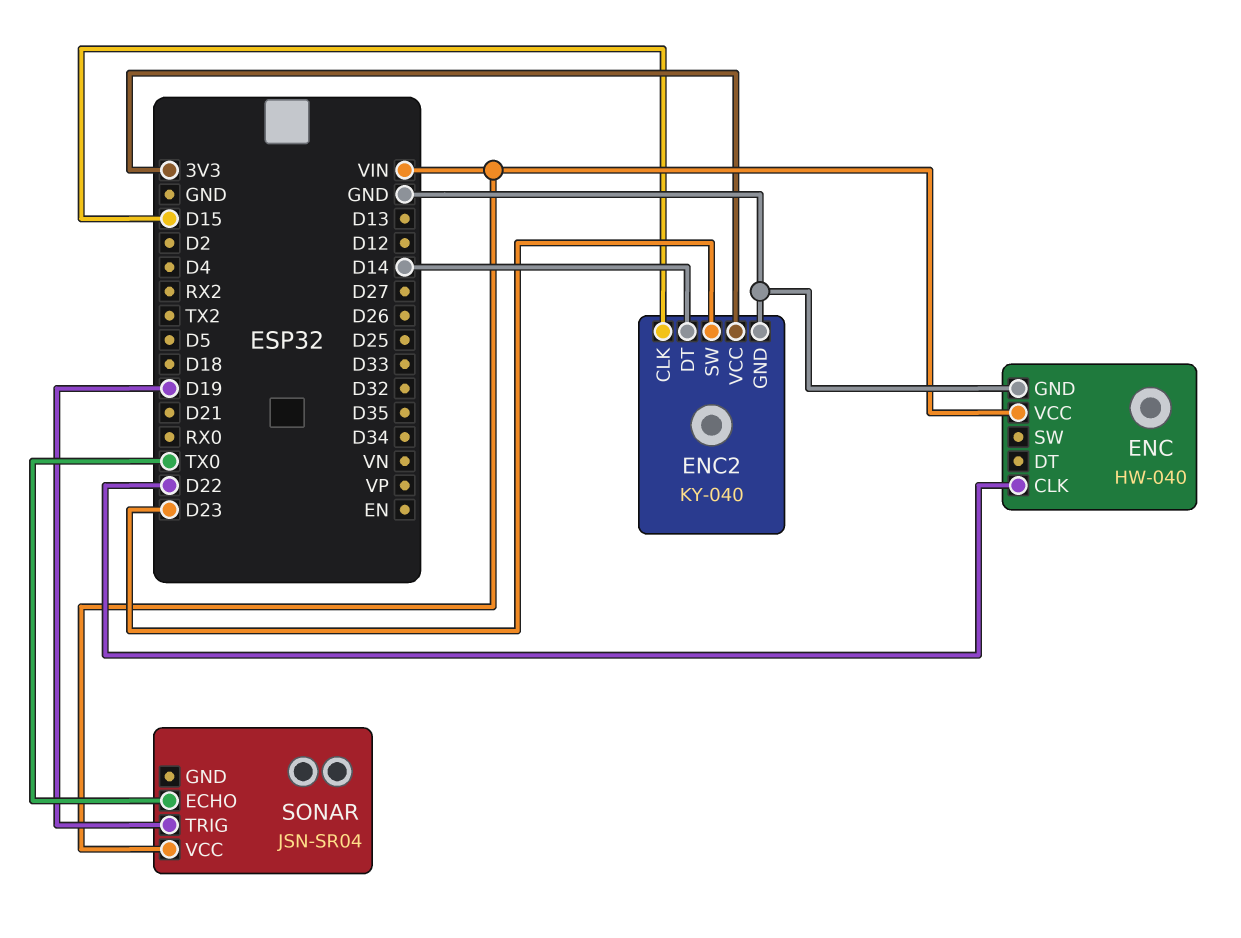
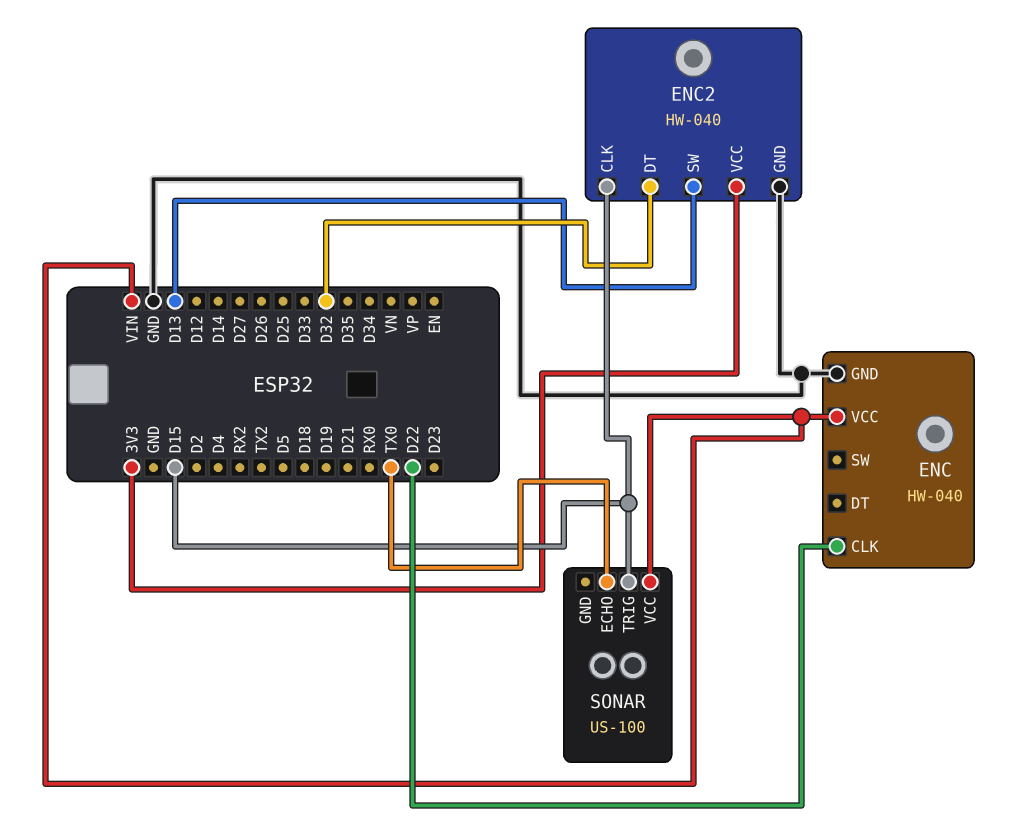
ENC2: KY-040 -> HW-040
ENC2 pin DT: D14 -> D32
ENC2 pin SW: D23 -> D13
SONAR: JSN-SR04 -> US-100
SONAR pin TRIG: D19 -> D15

